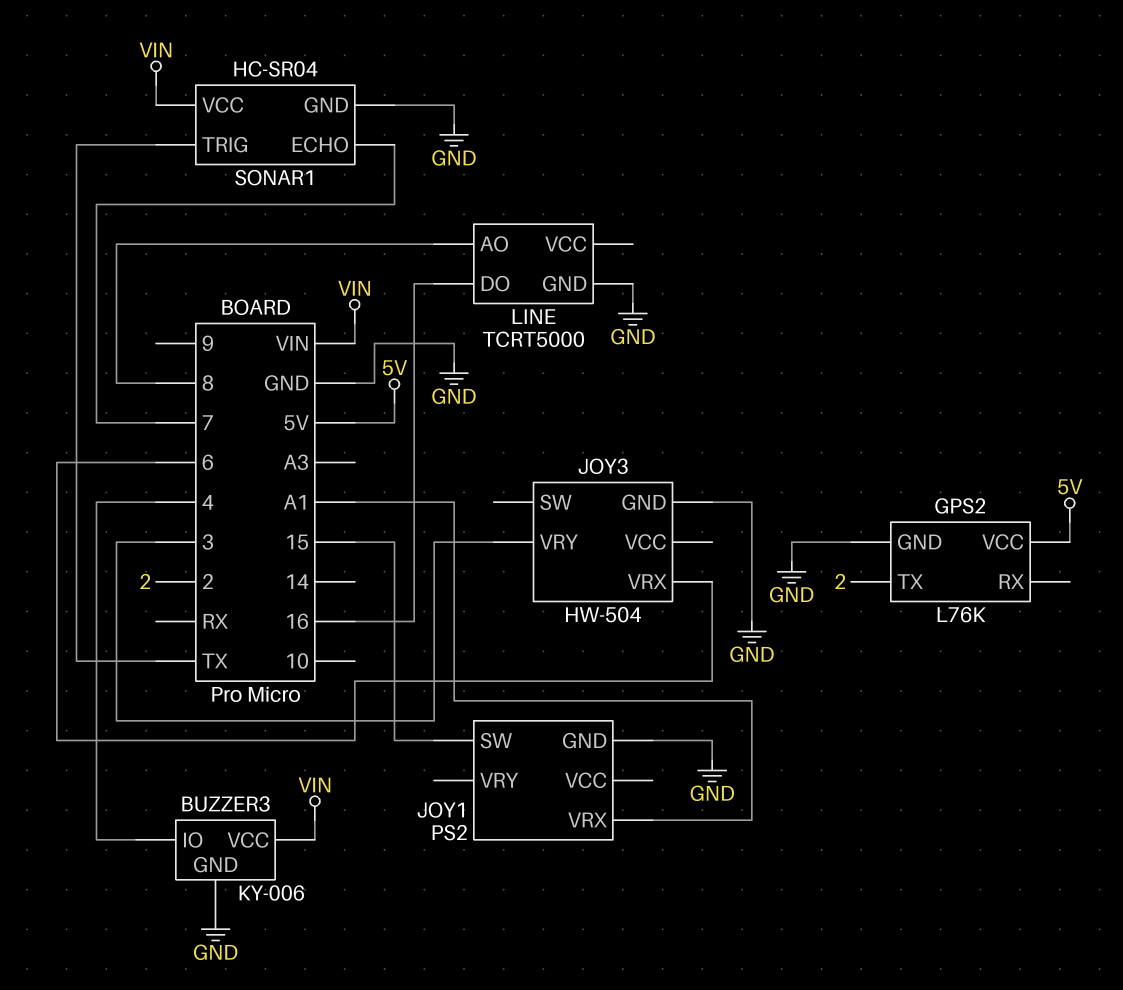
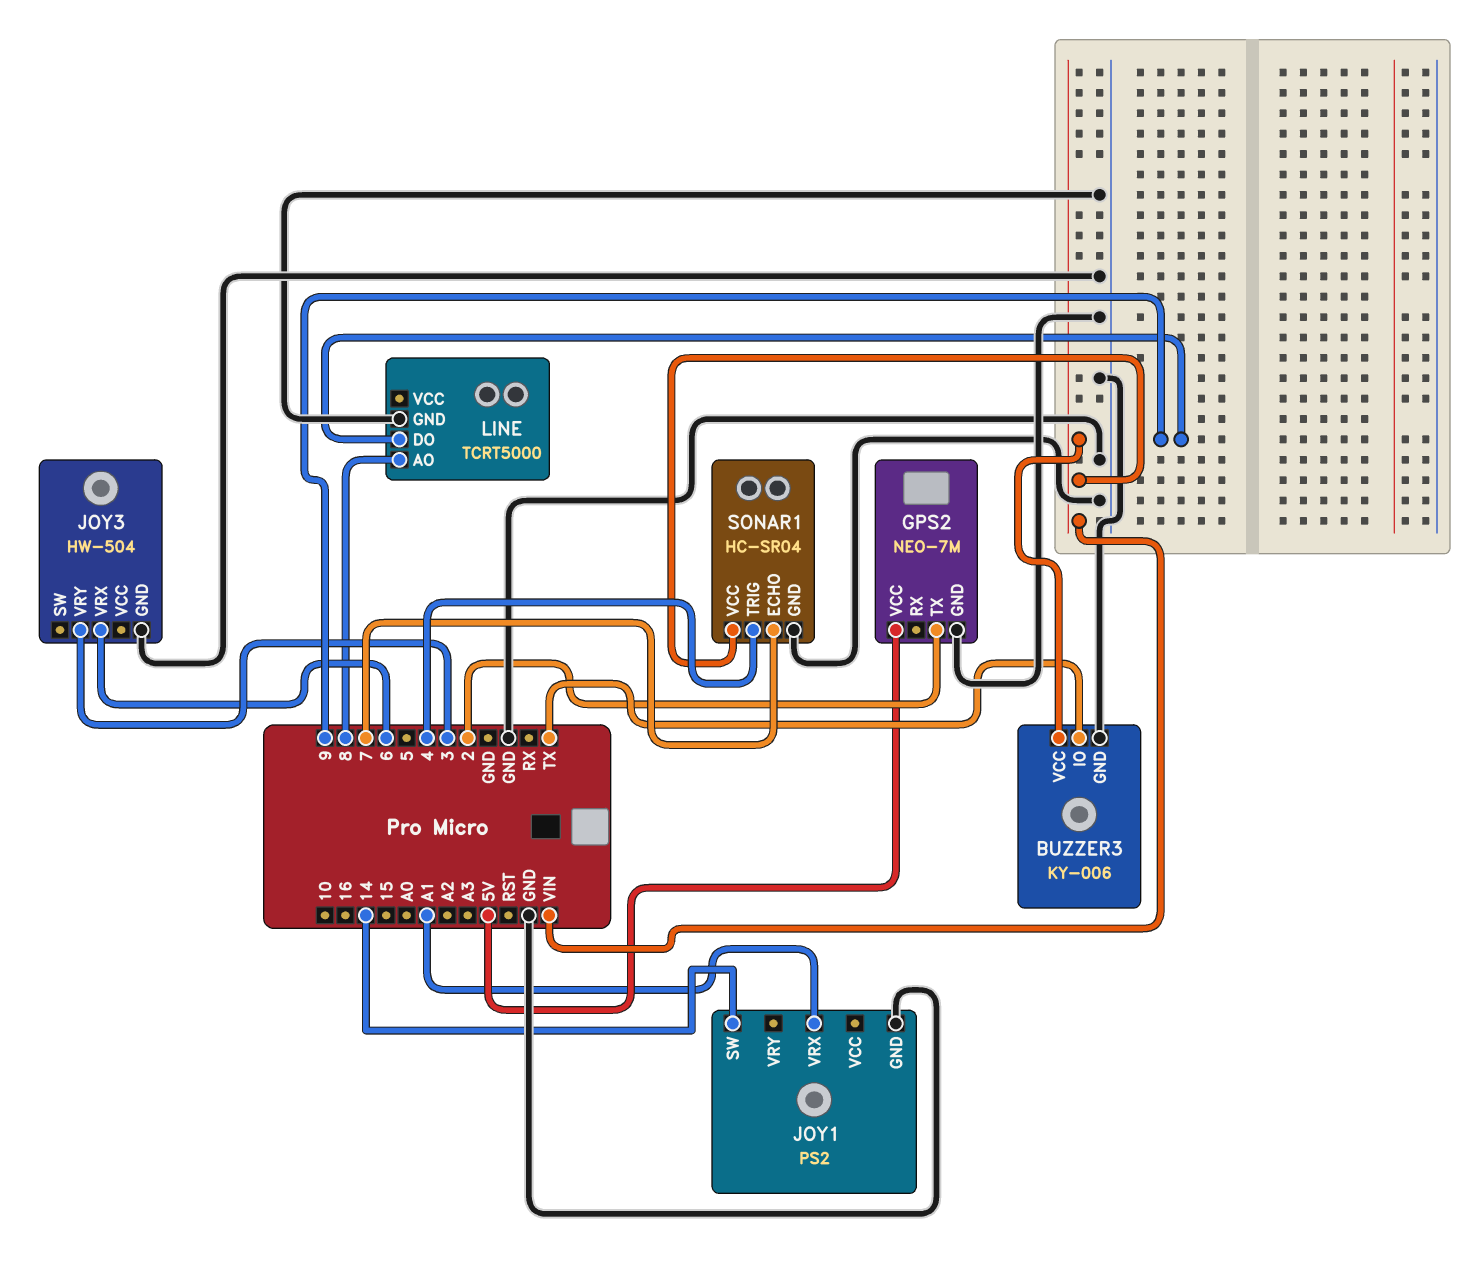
BUZZER3 pin IO: 4 -> TX
GPS2: L76K -> NEO-7M
JOY1 pin SW: 15 -> 14
LINE pin DO: 16 -> 9
SONAR1 pin TRIG: TX -> 4

